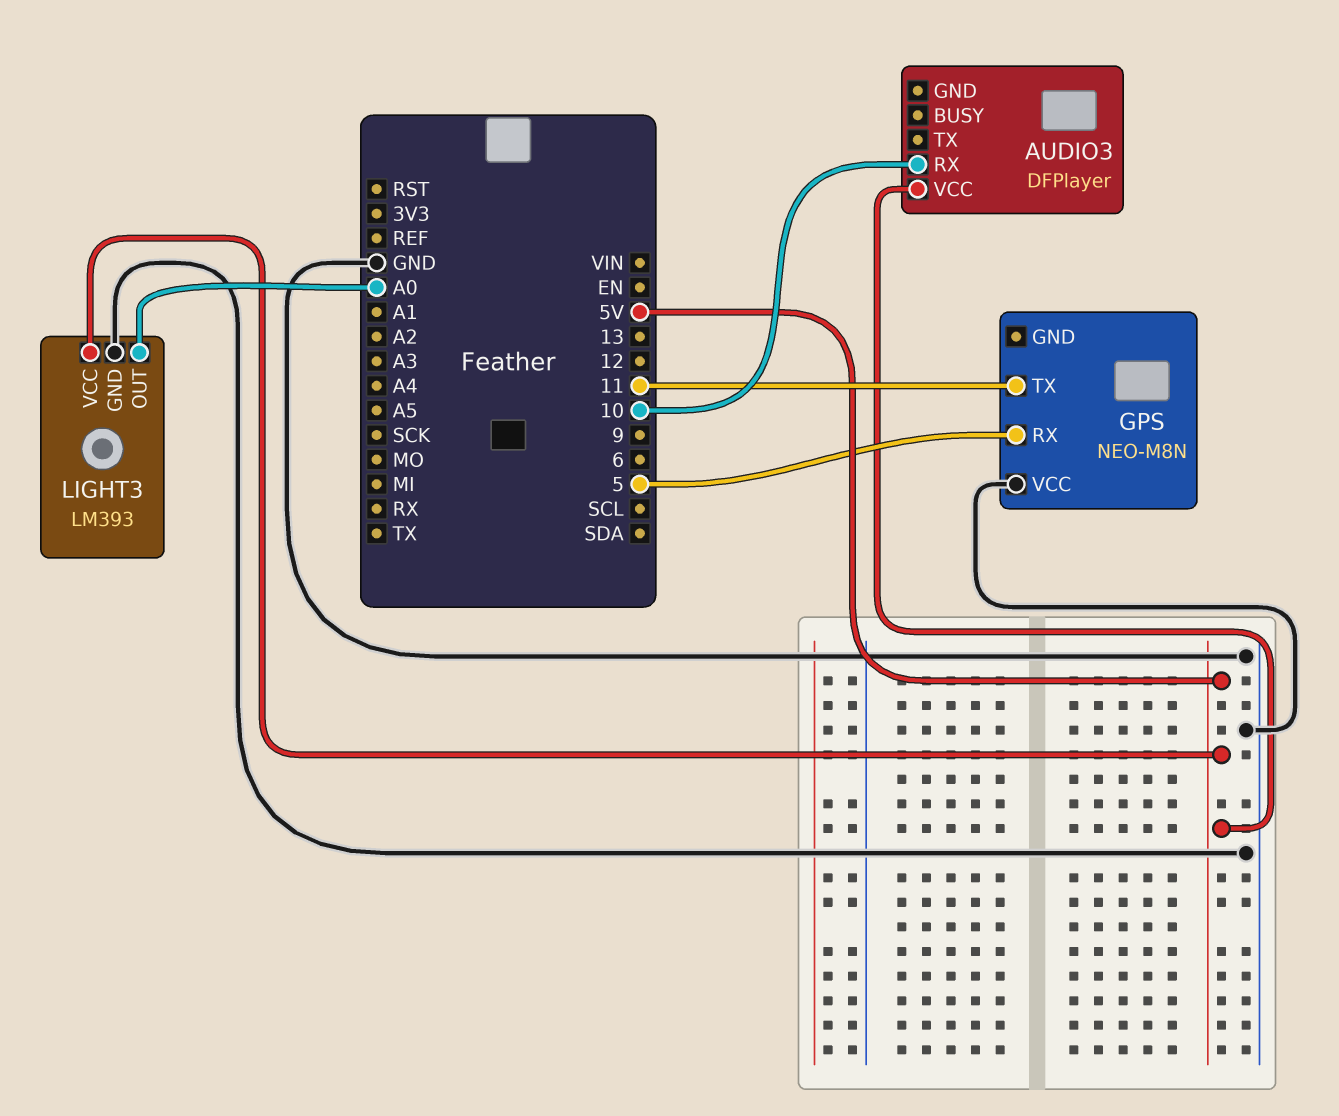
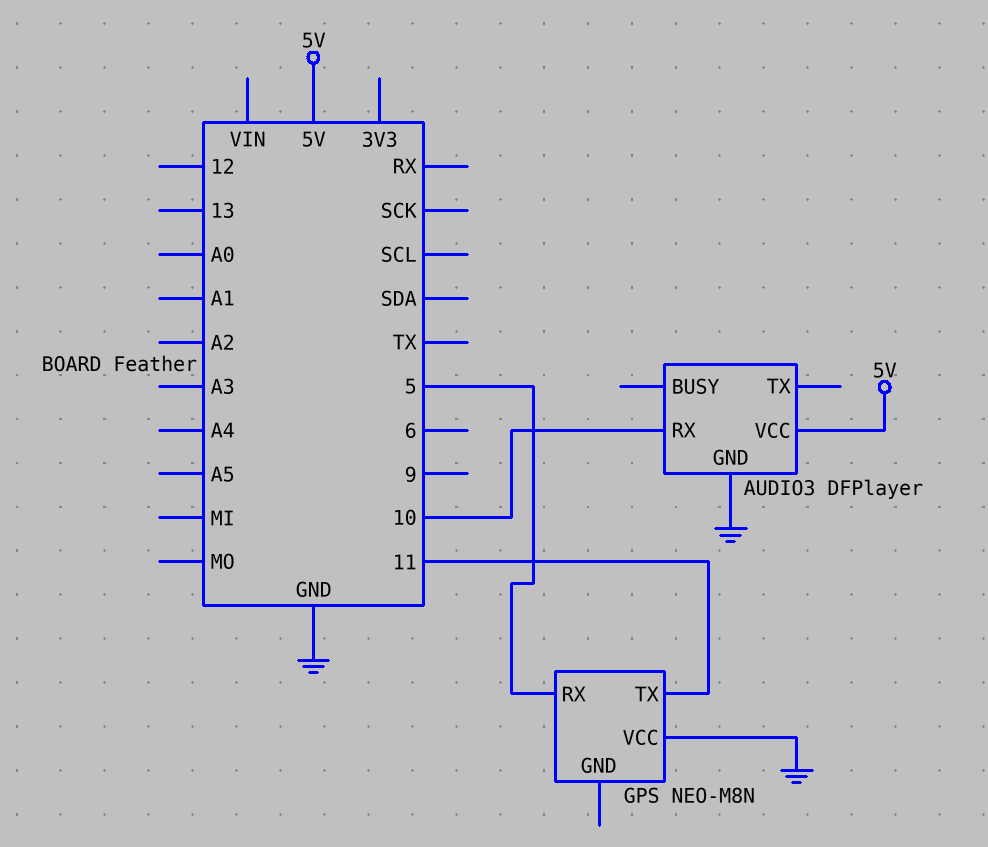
AUDIO3 pin GND: none -> GND
LIGHT3: LM393 -> none
LIGHT3 pin GND: GND -> none
LIGHT3 pin OUT: A0 -> none
LIGHT3 pin VCC: 5V -> none

